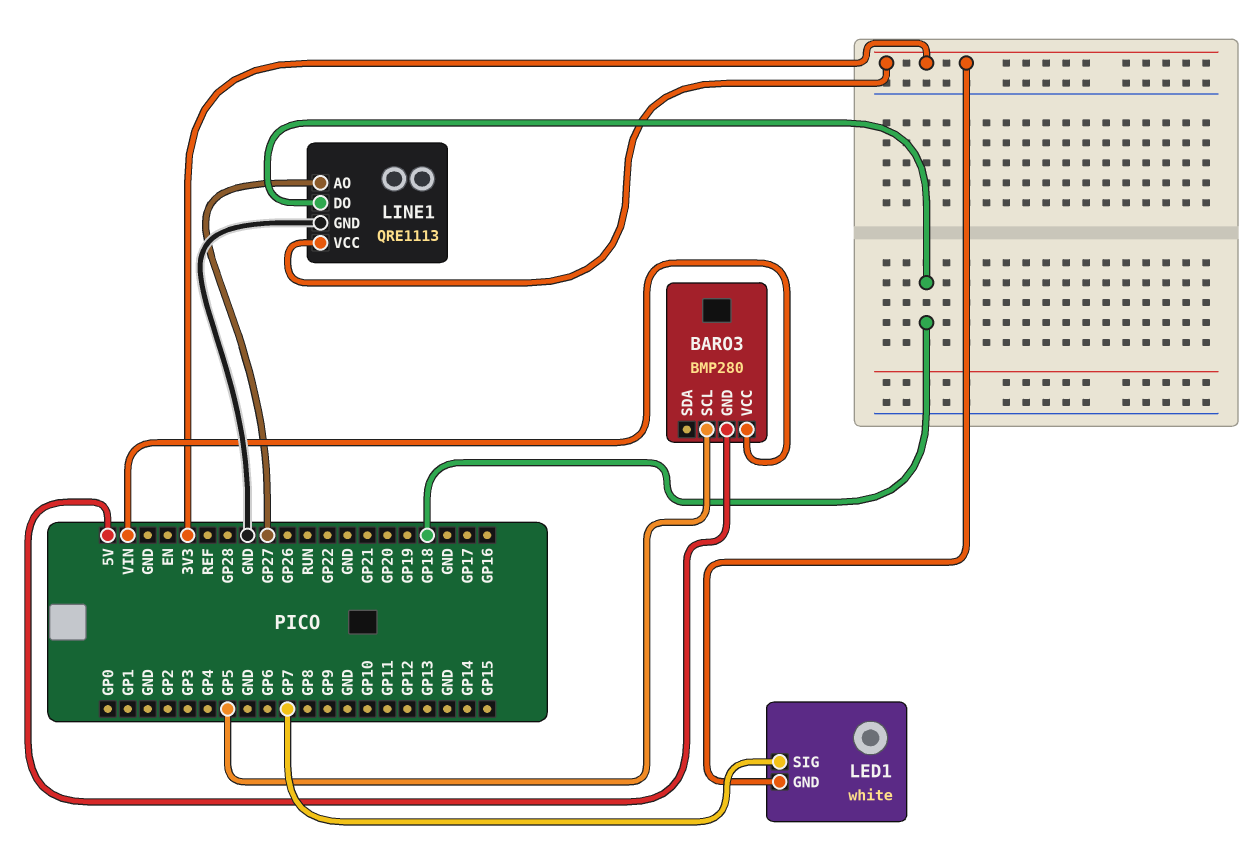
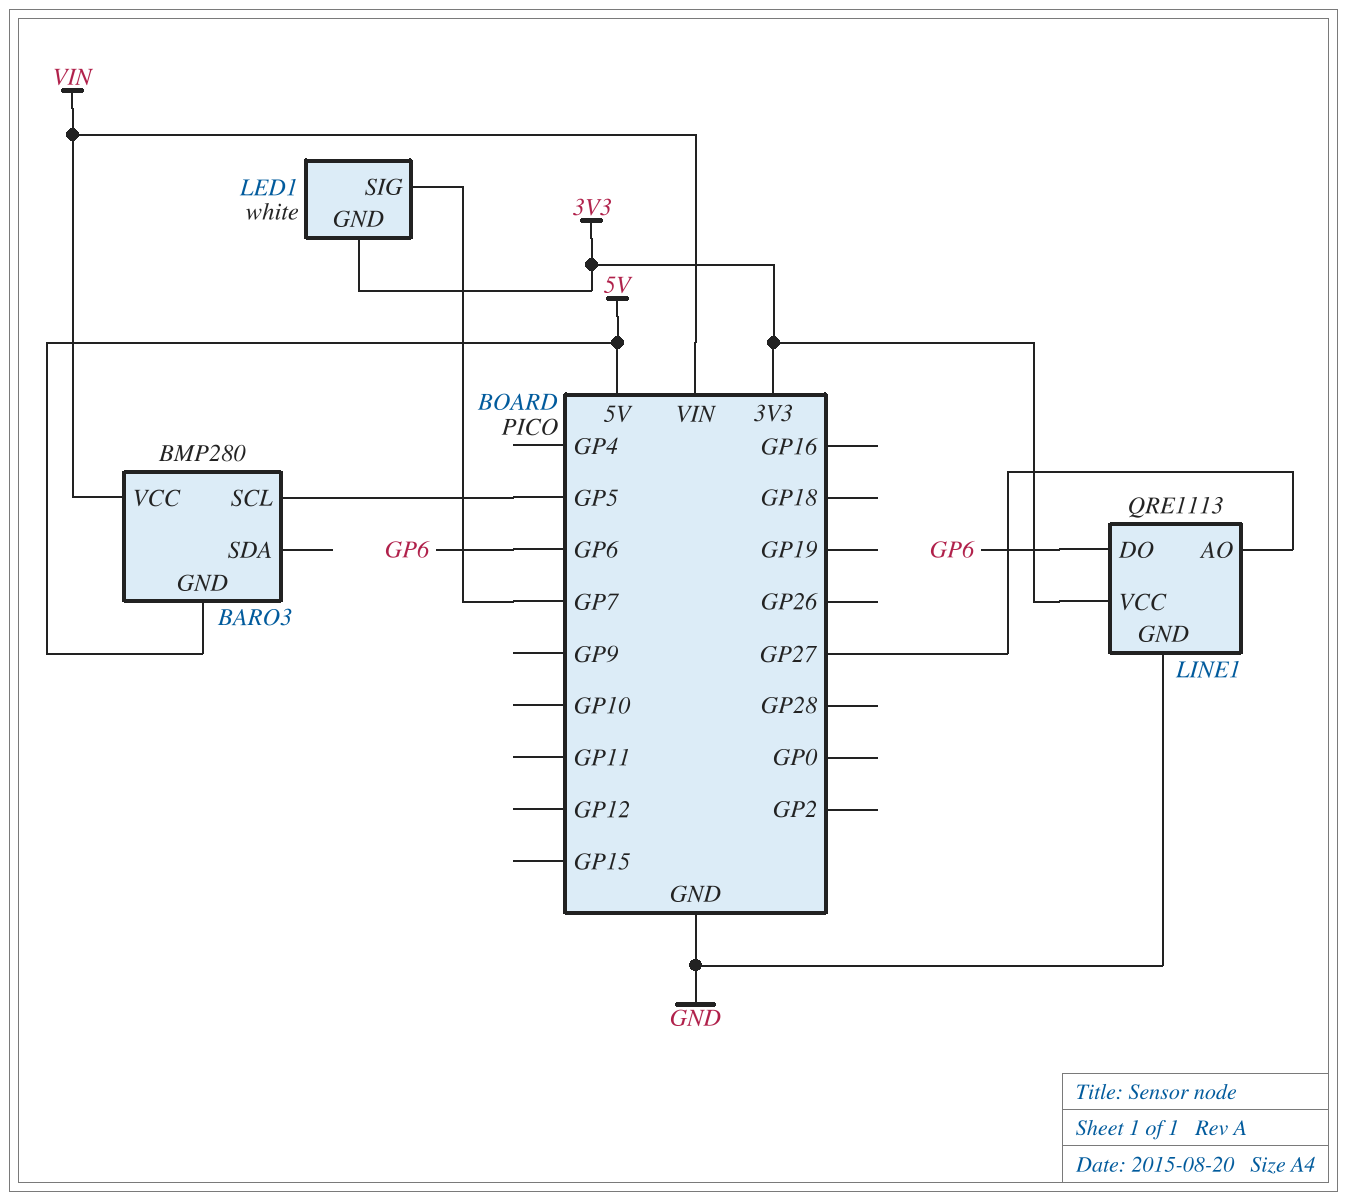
LINE1 pin DO: GP18 -> GP6

